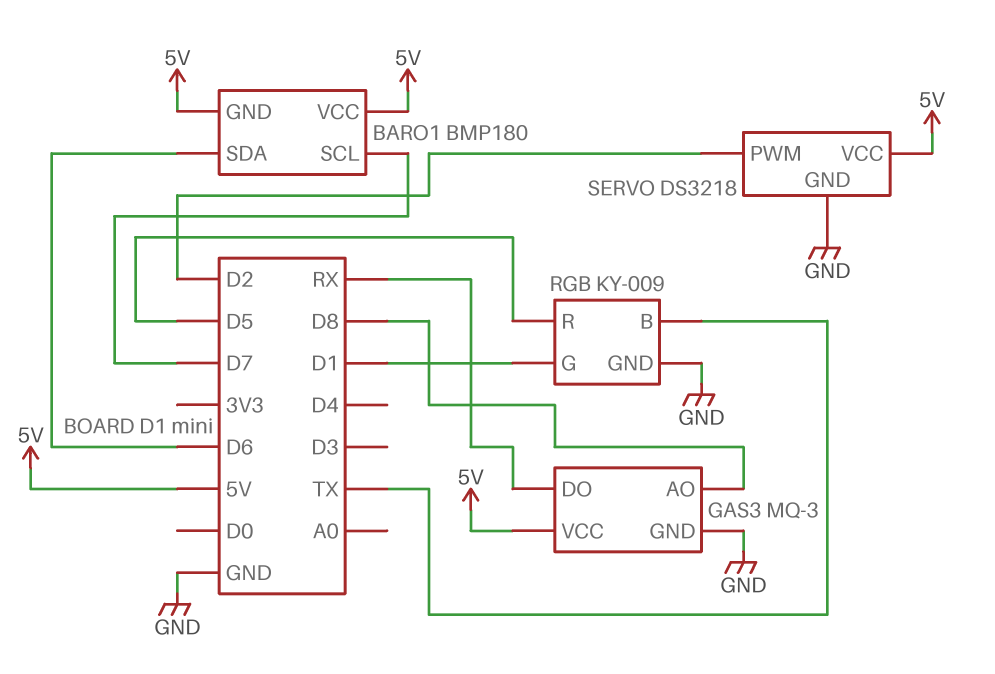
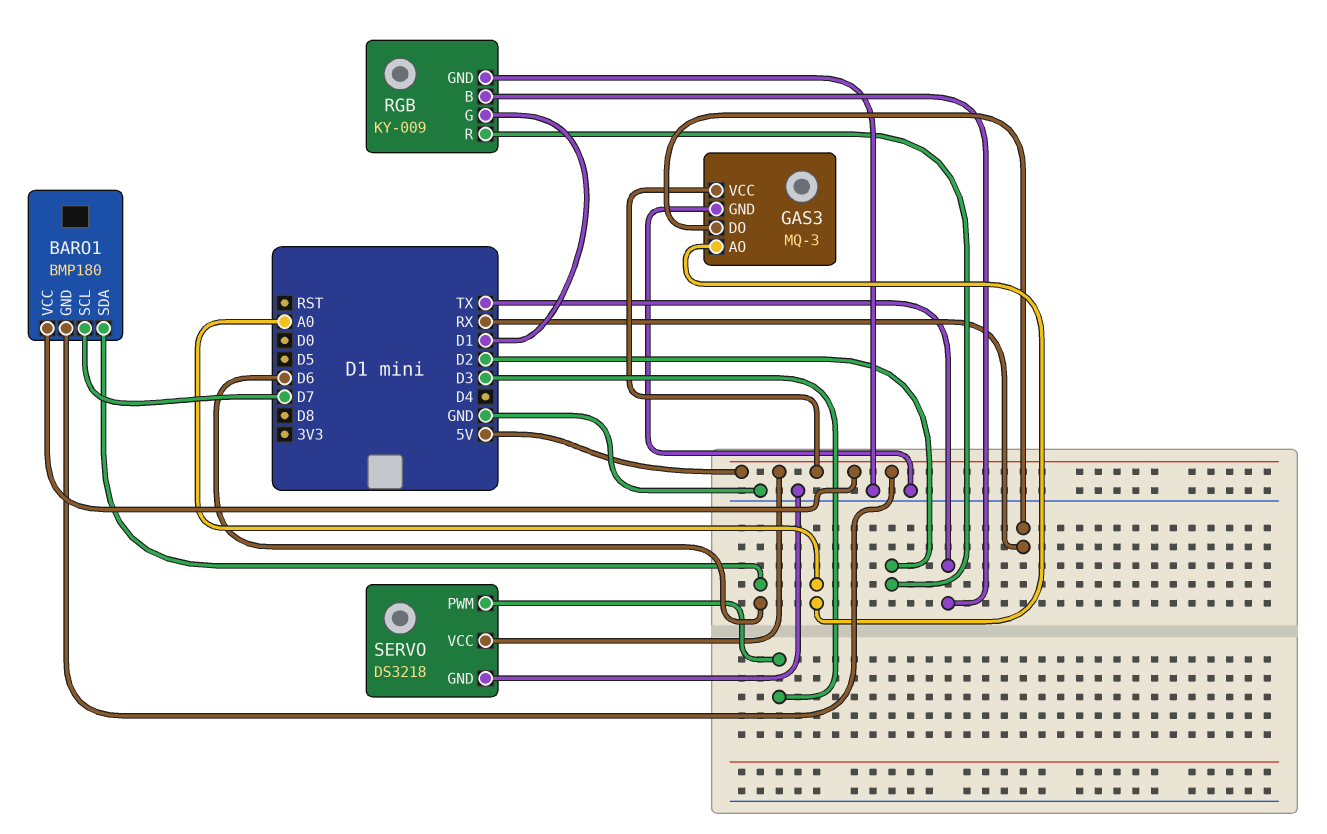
GAS3 pin AO: D8 -> A0
RGB pin R: D5 -> D2
SERVO pin PWM: D2 -> D3

